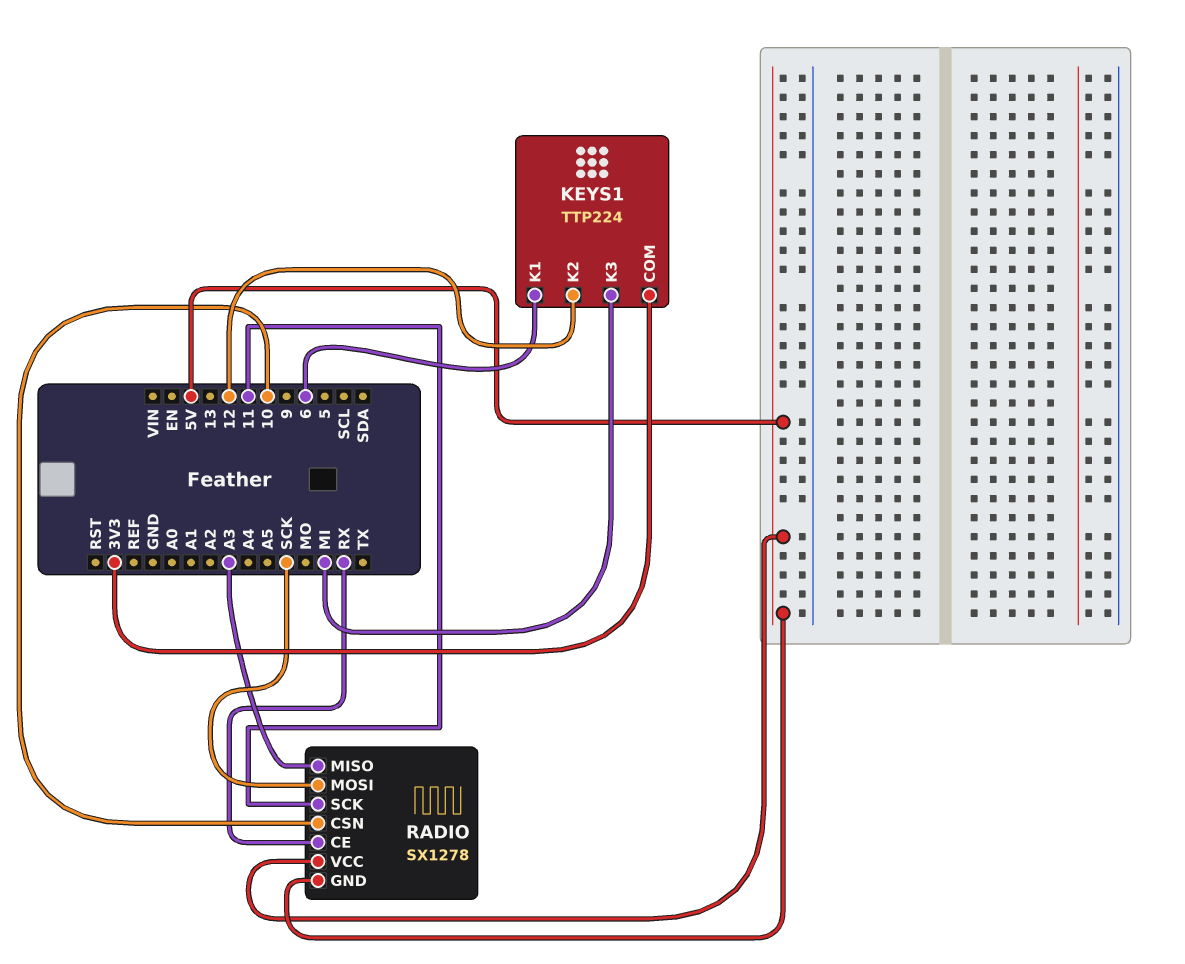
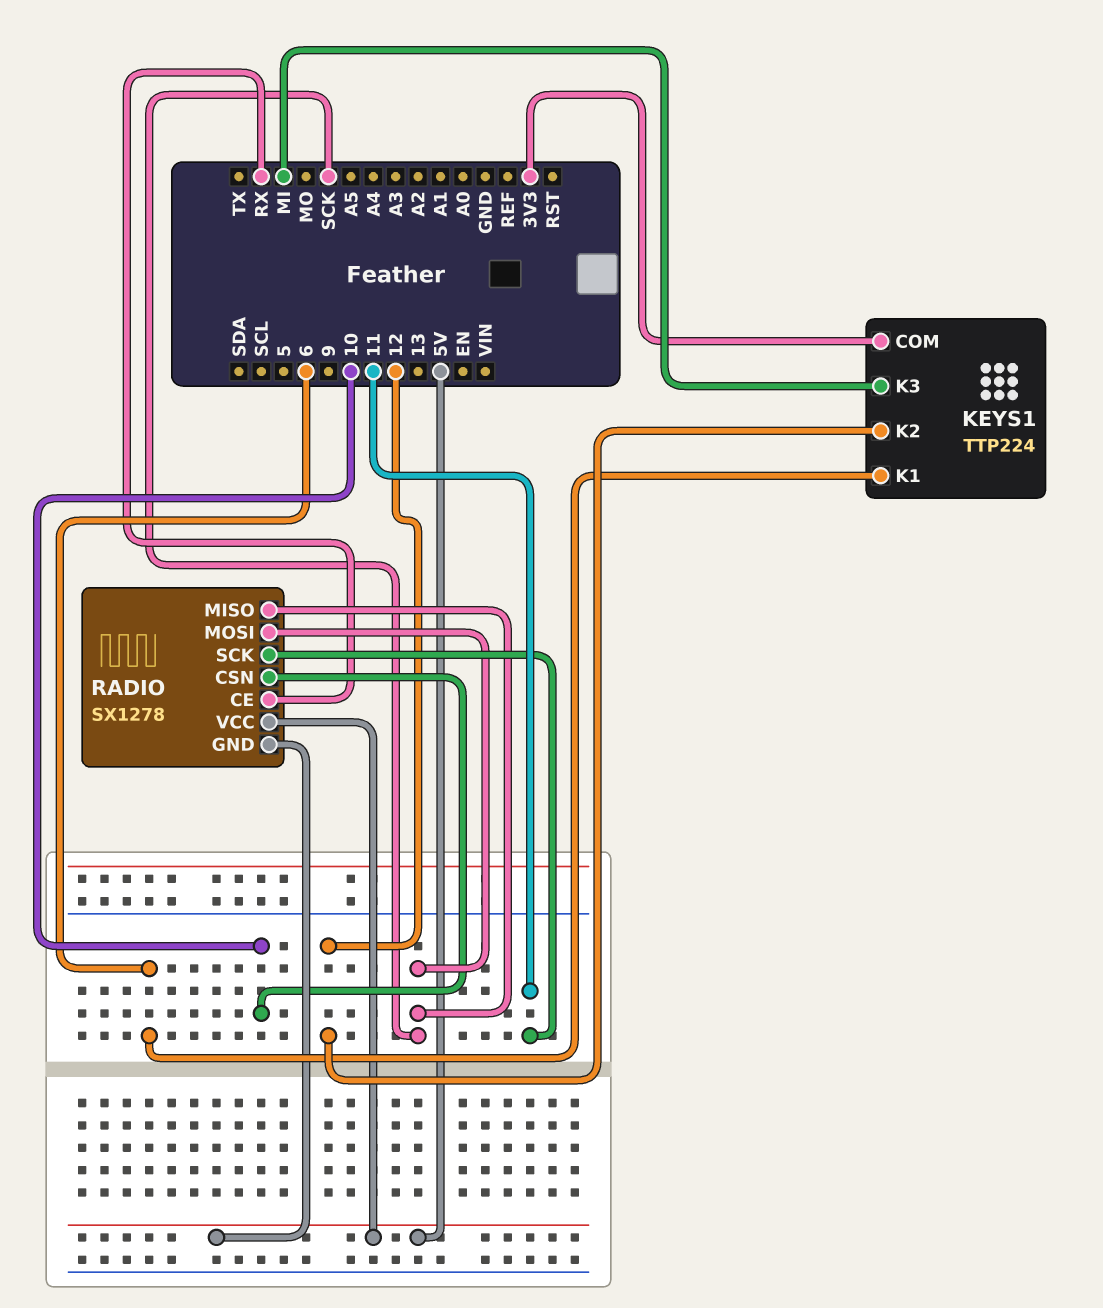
RADIO pin MISO: A3 -> SCK

